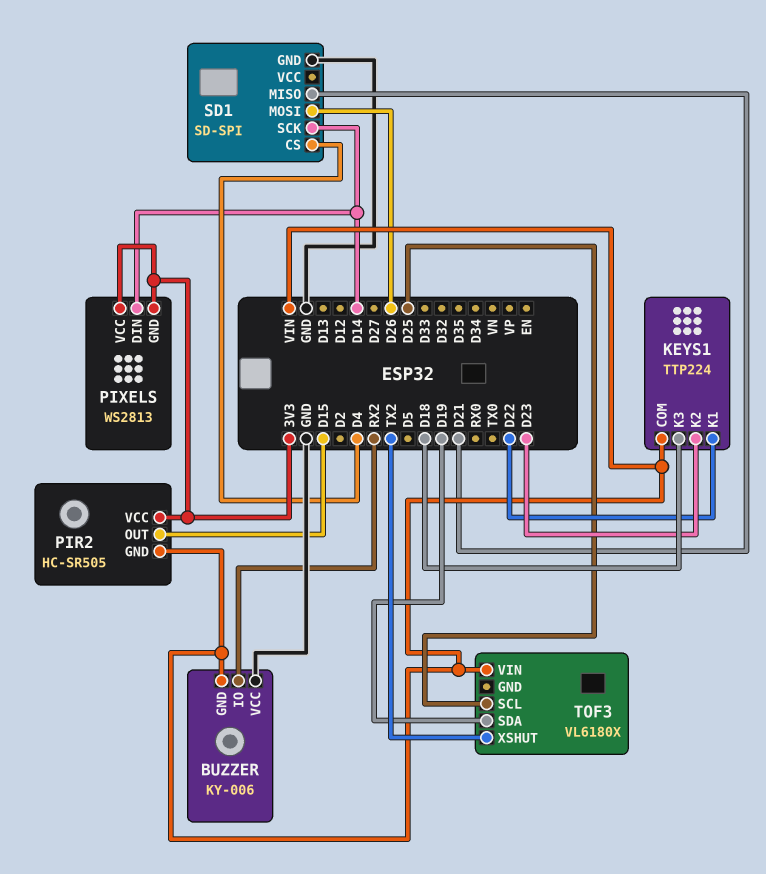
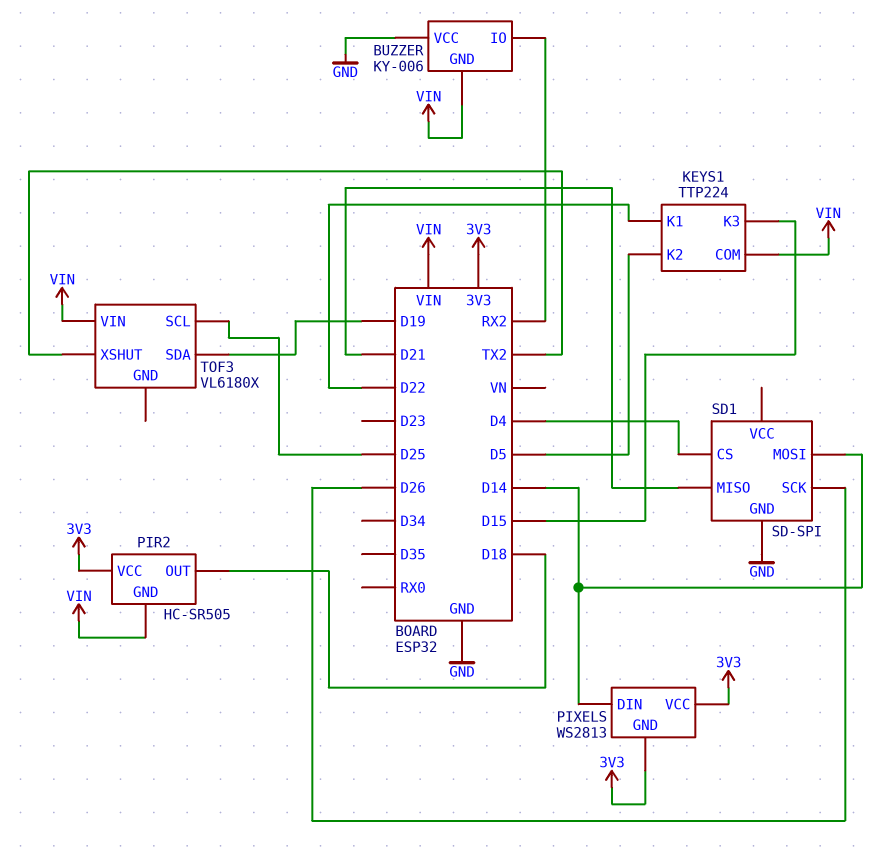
KEYS1 pin K2: D23 -> D5
KEYS1 pin K3: D18 -> D15
PIR2 pin OUT: D15 -> D18
SD1 pin MOSI: D26 -> D14
SD1 pin SCK: D14 -> D26

